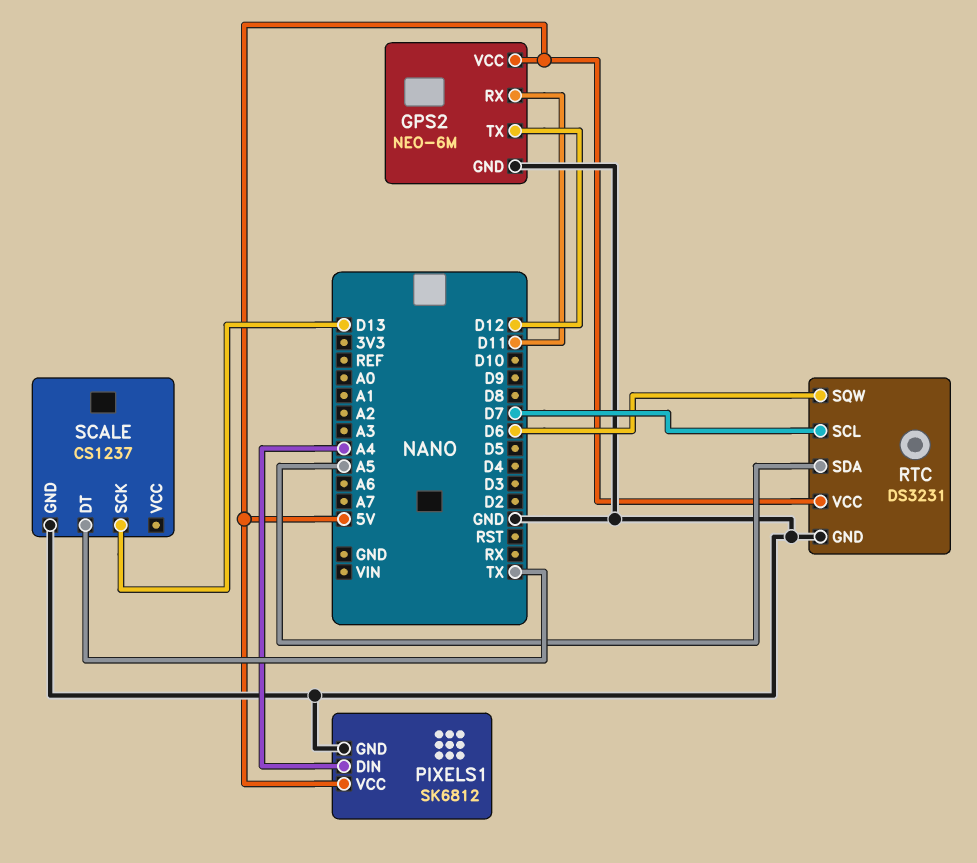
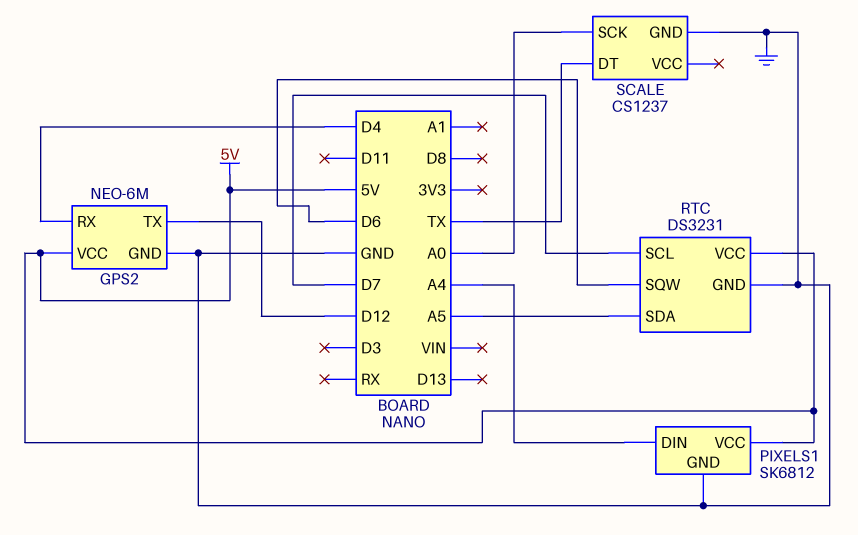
GPS2 pin RX: D11 -> D4
SCALE pin SCK: D13 -> A0

